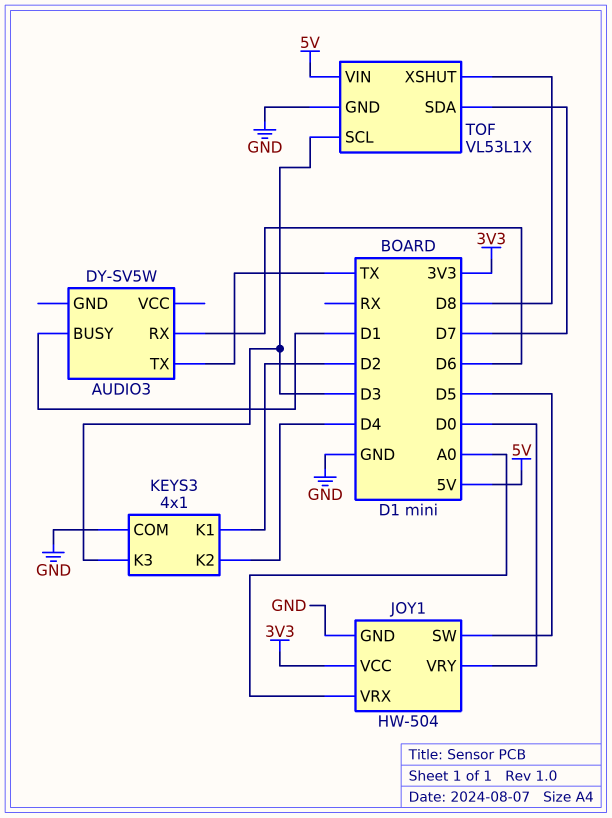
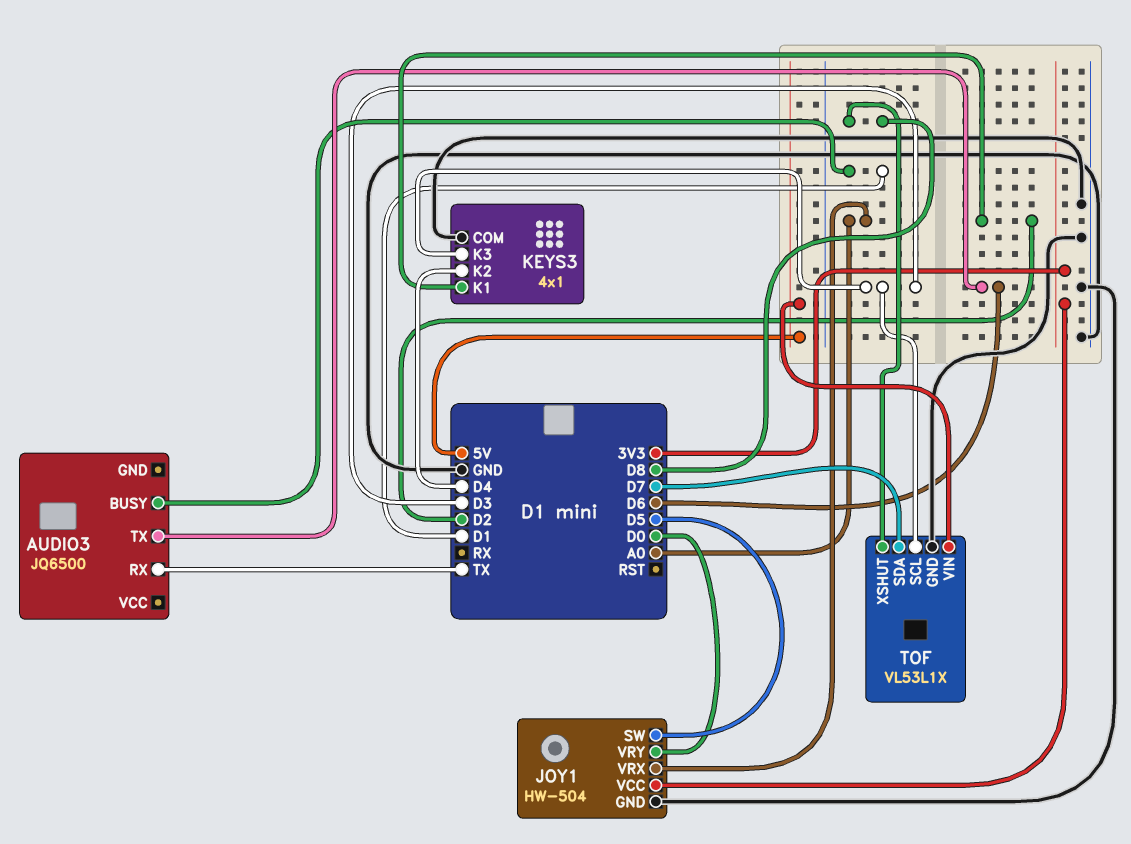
AUDIO3: DY-SV5W -> JQ6500
AUDIO3 pin RX: D6 -> TX
AUDIO3 pin TX: TX -> D6

